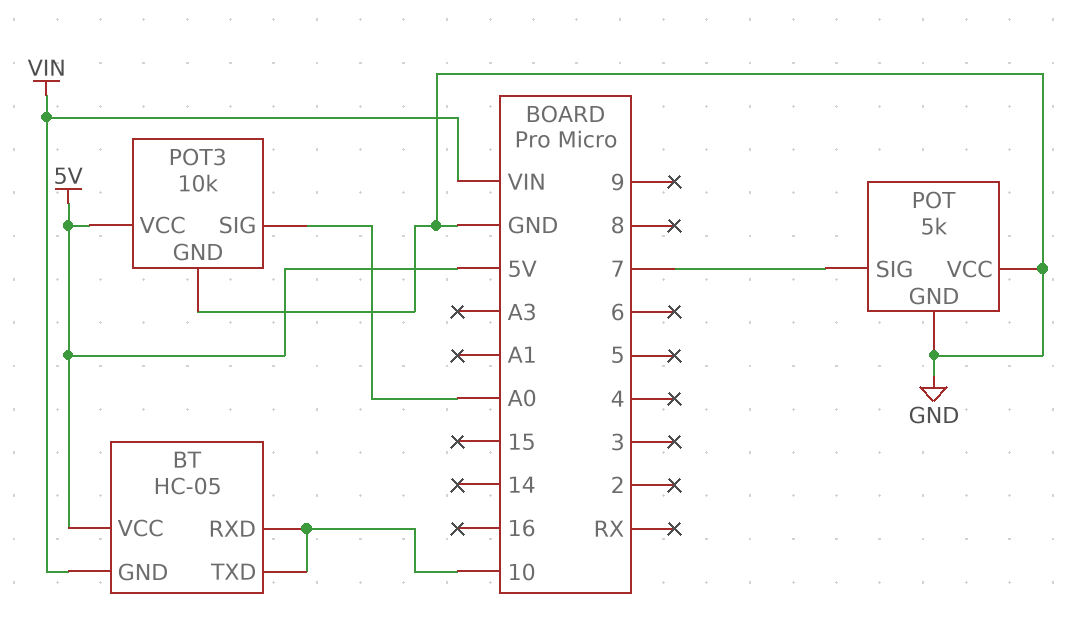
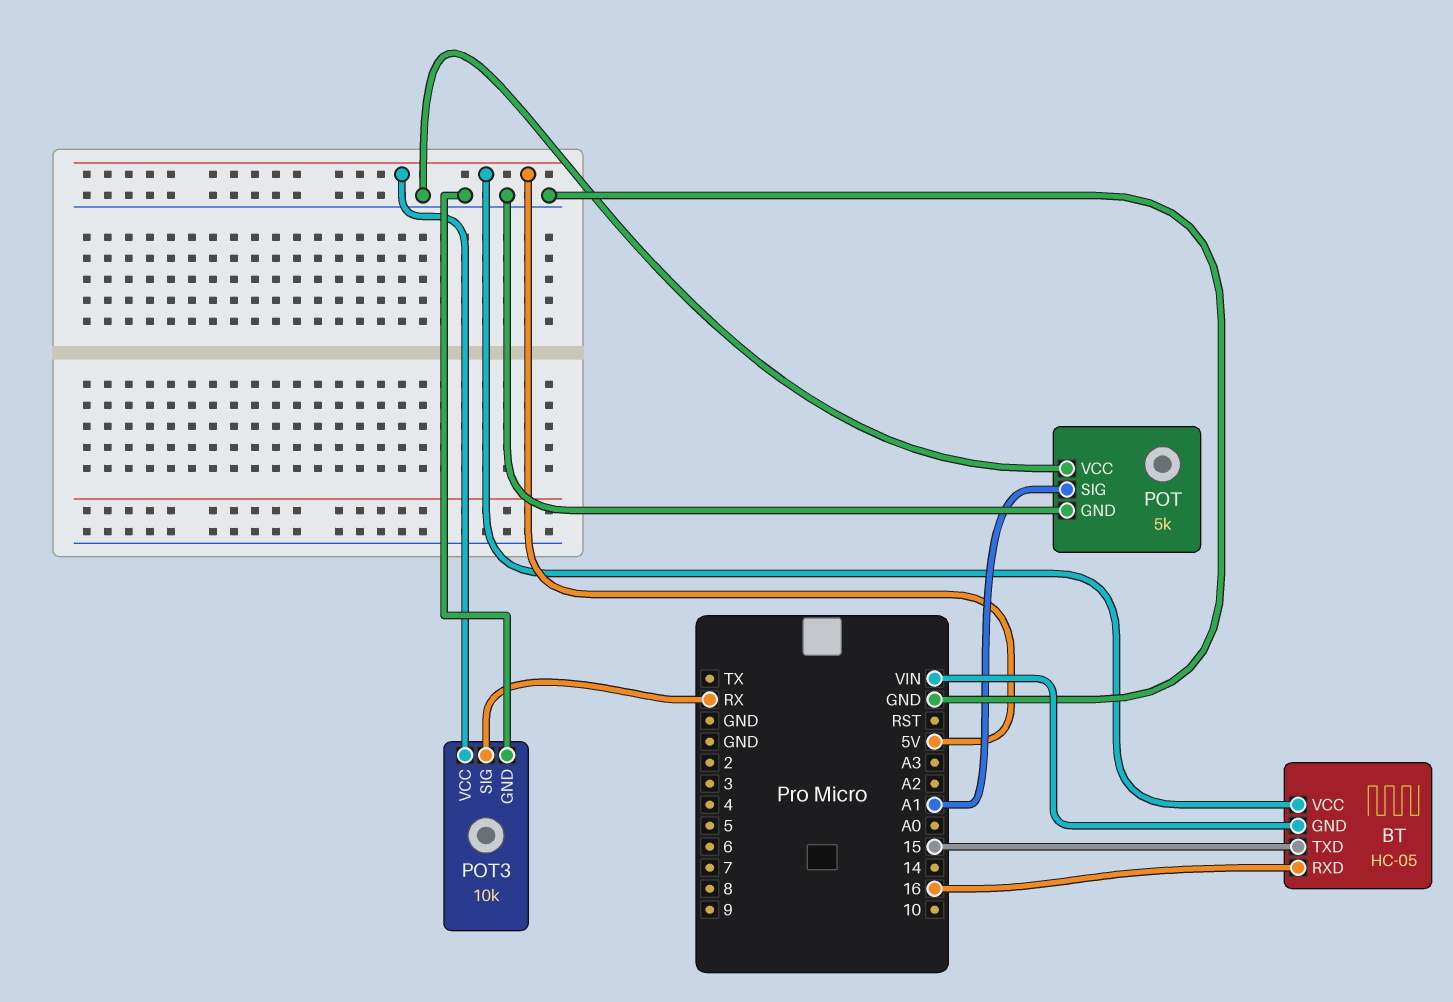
BT pin RXD: 10 -> 16
BT pin TXD: 10 -> 15
POT pin SIG: 7 -> A1
POT3 pin SIG: A0 -> RX

